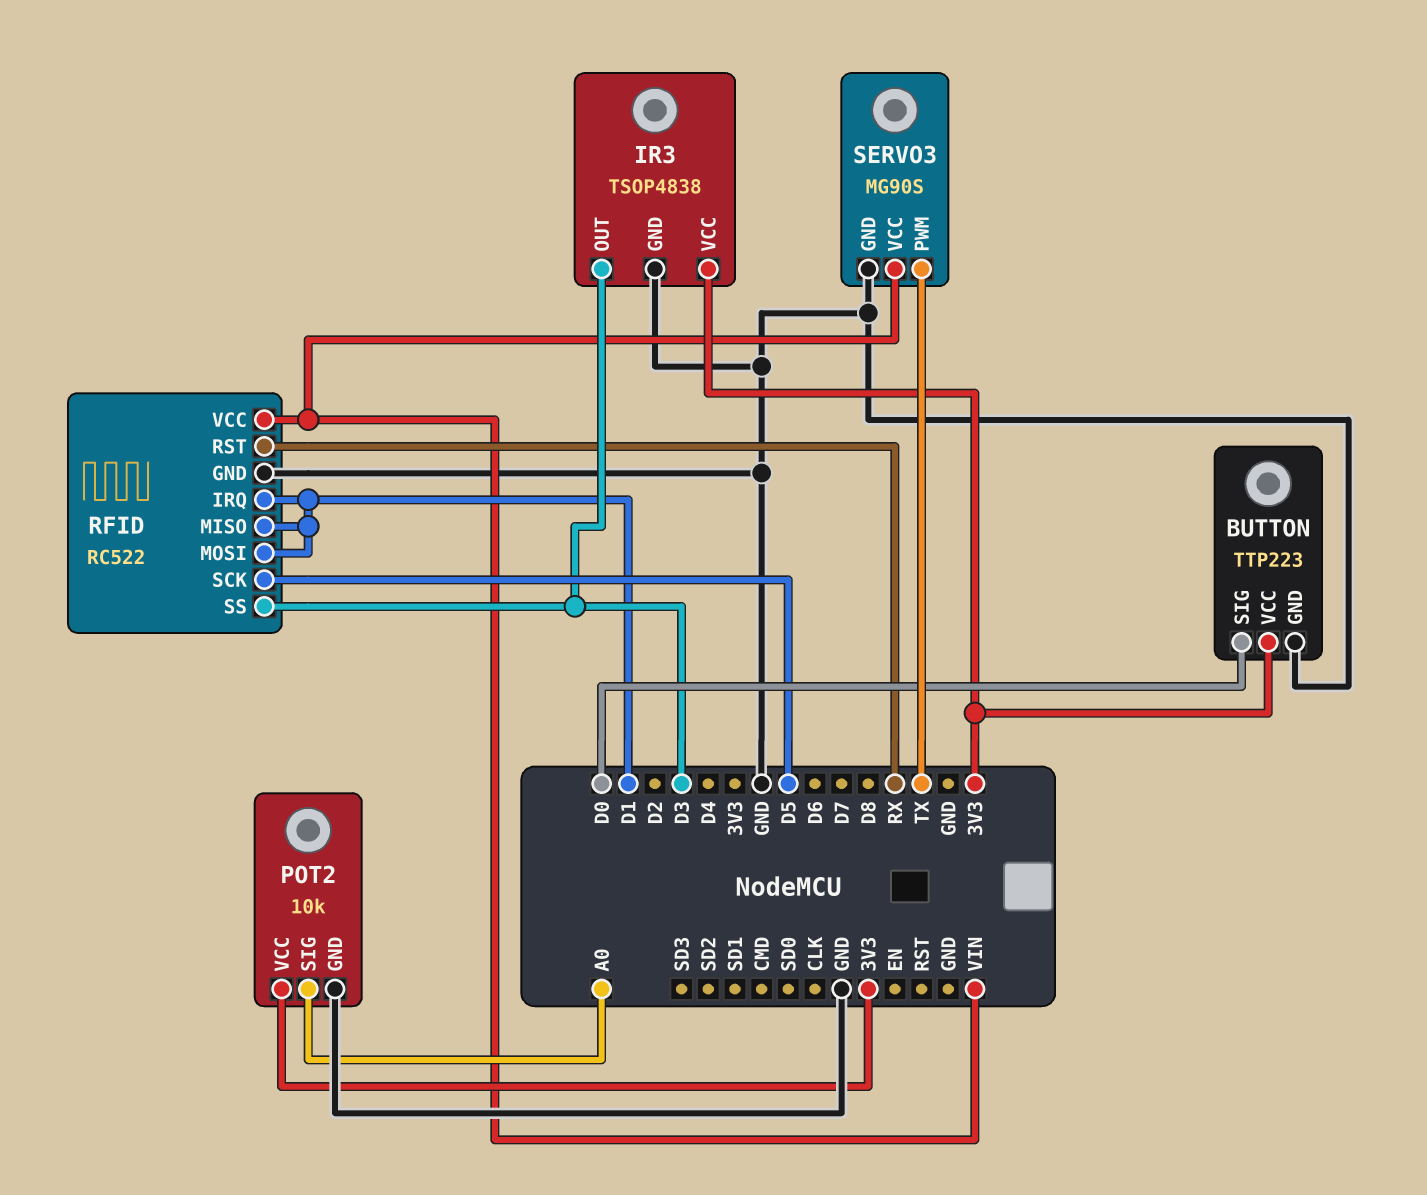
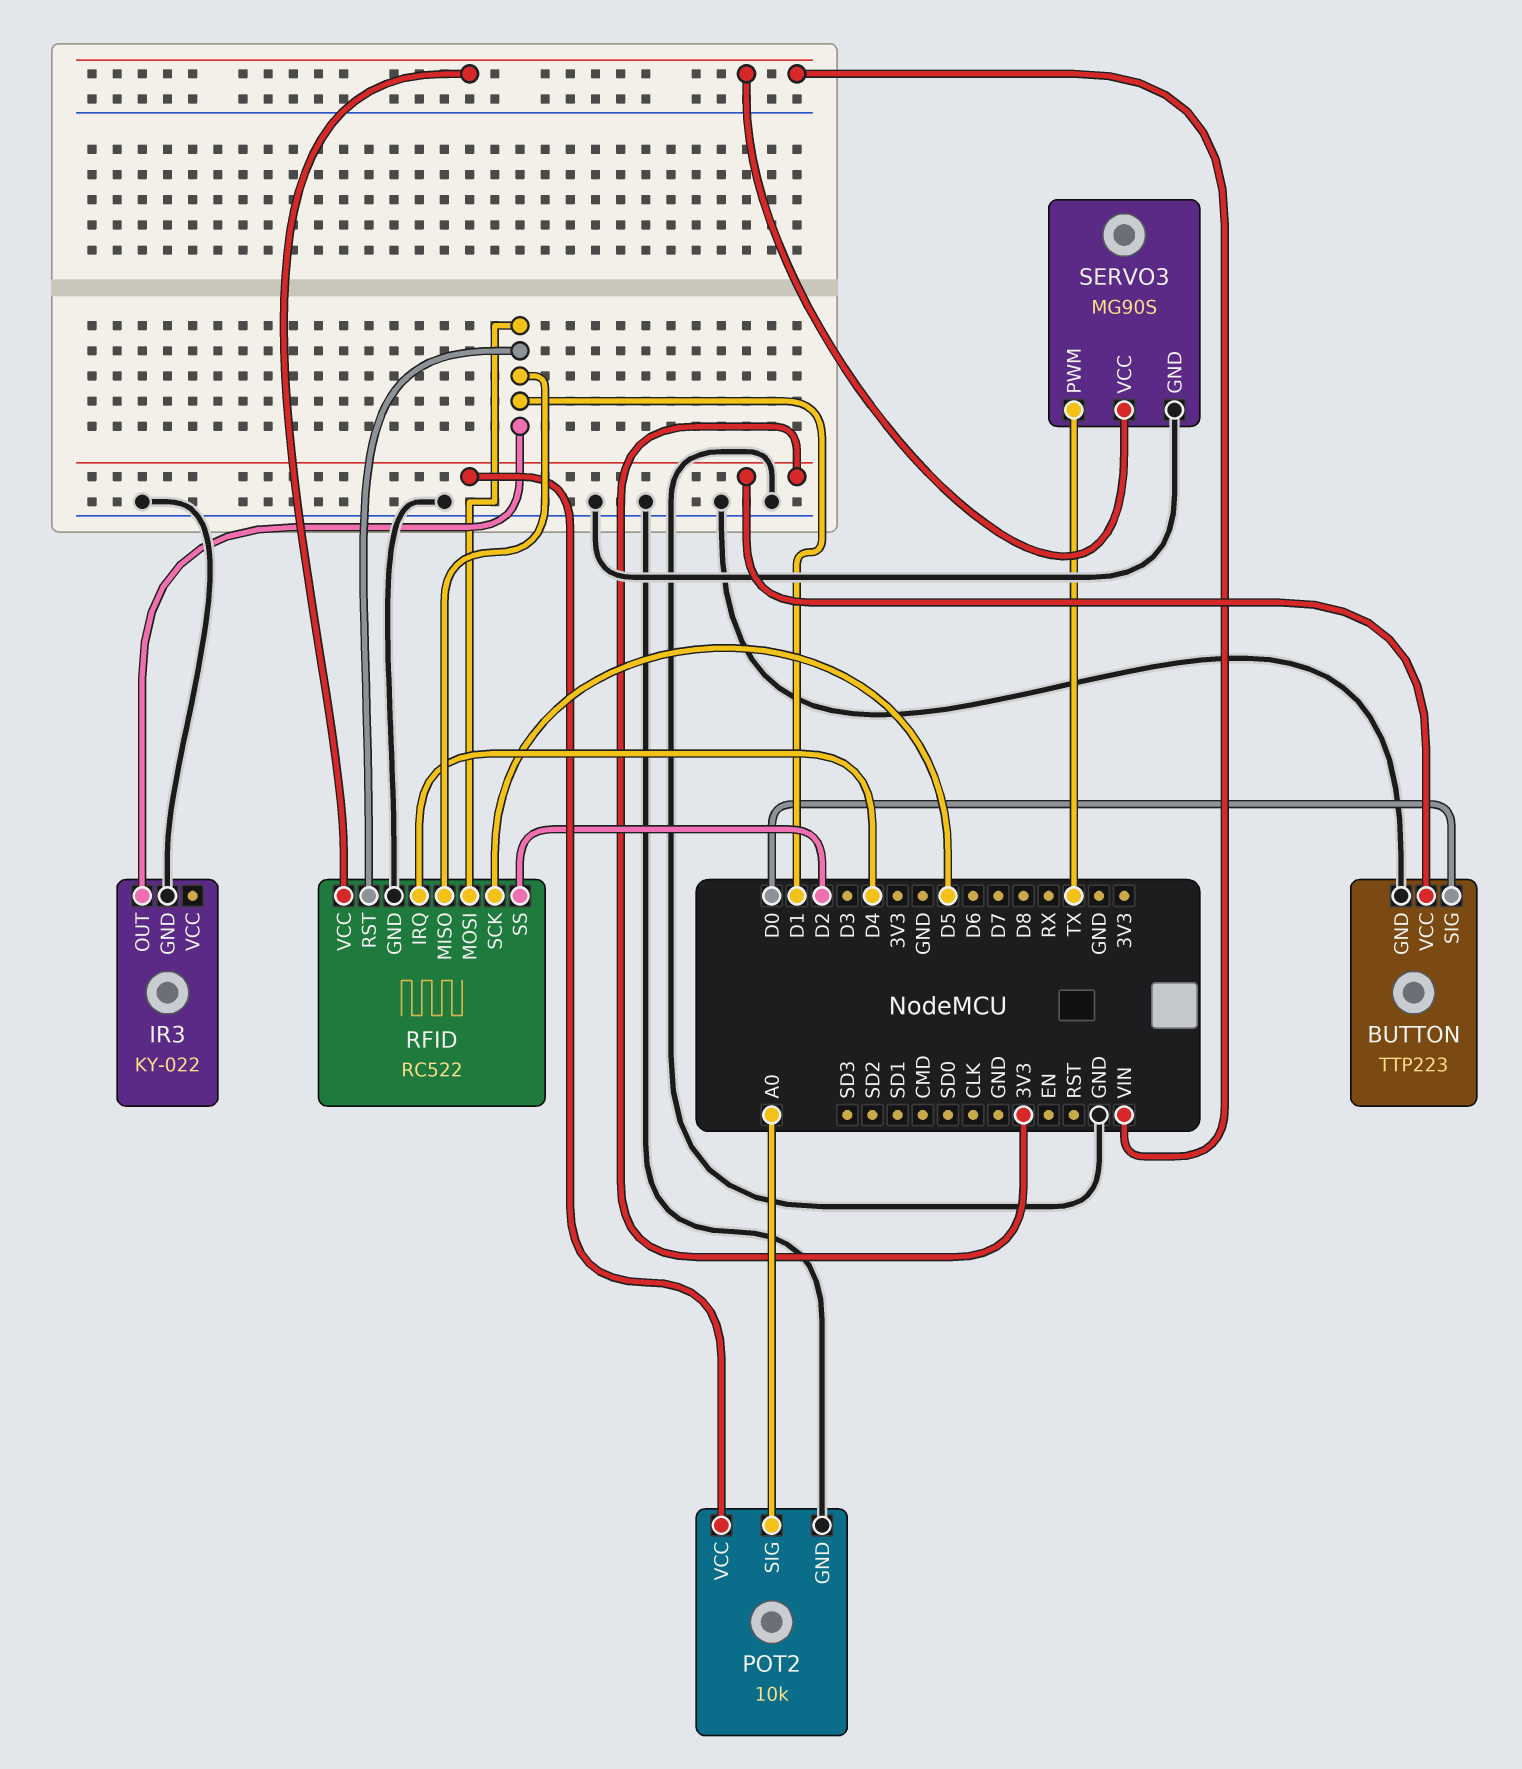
IR3: TSOP4838 -> KY-022
IR3 pin OUT: D3 -> D1
IR3 pin VCC: 3V3 -> none
RFID pin IRQ: D1 -> D4
RFID pin RST: RX -> D1
RFID pin SS: D3 -> D2

